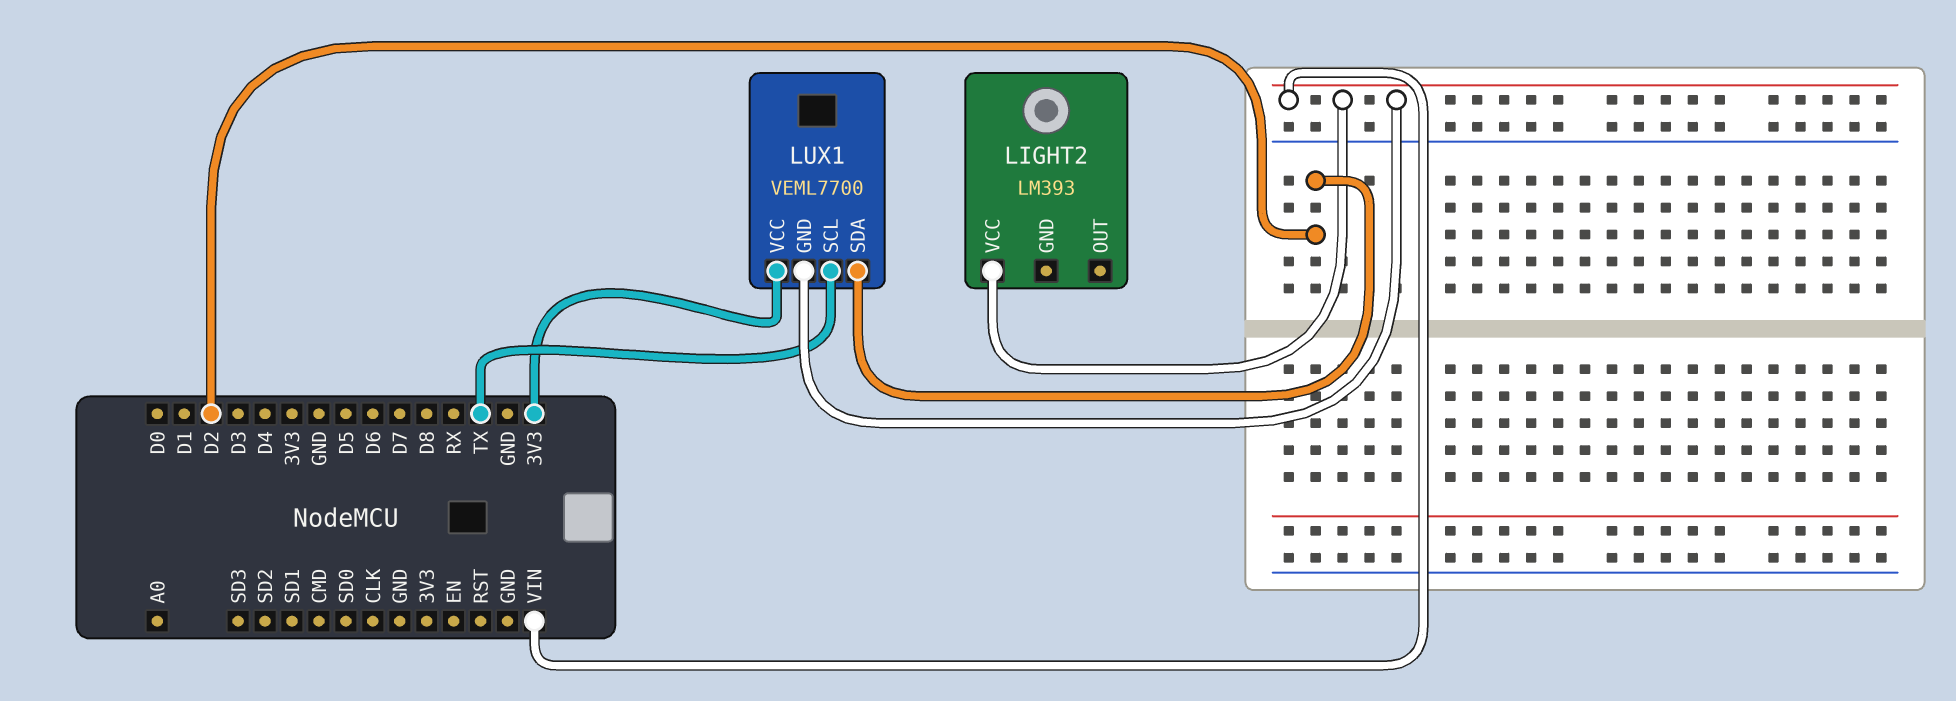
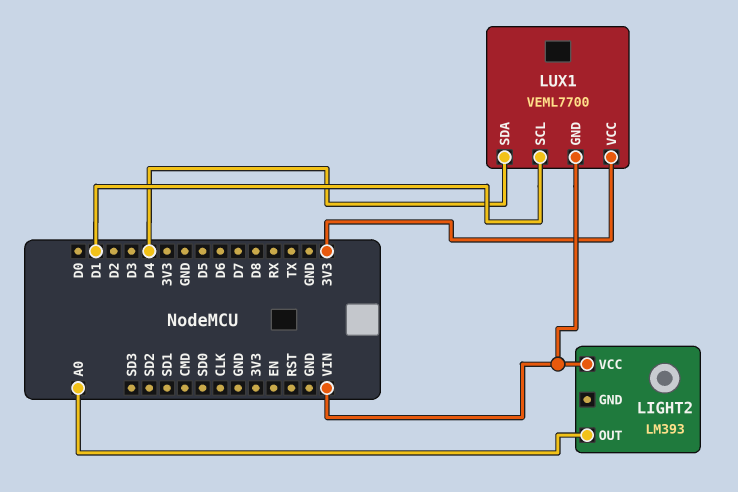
LIGHT2 pin OUT: none -> A0
LUX1 pin SCL: TX -> D1
LUX1 pin SDA: D2 -> D4

